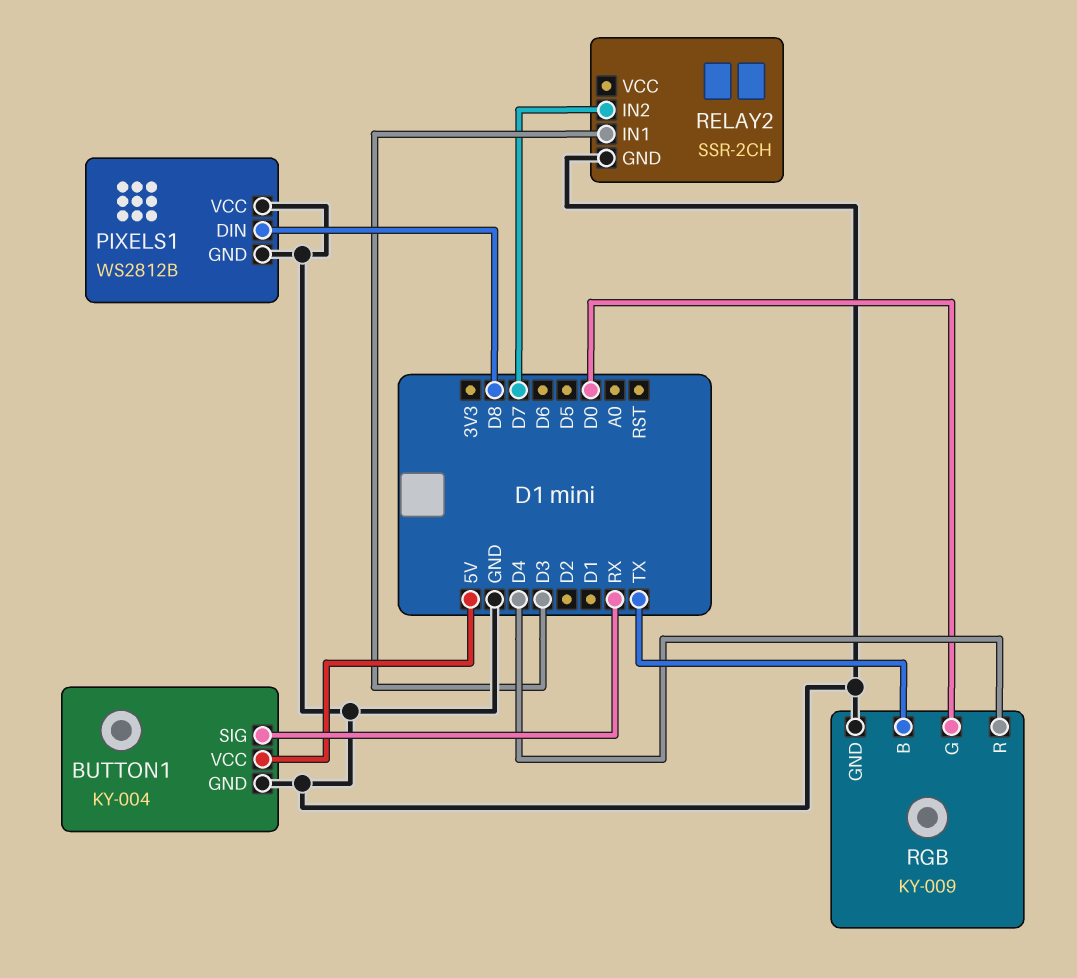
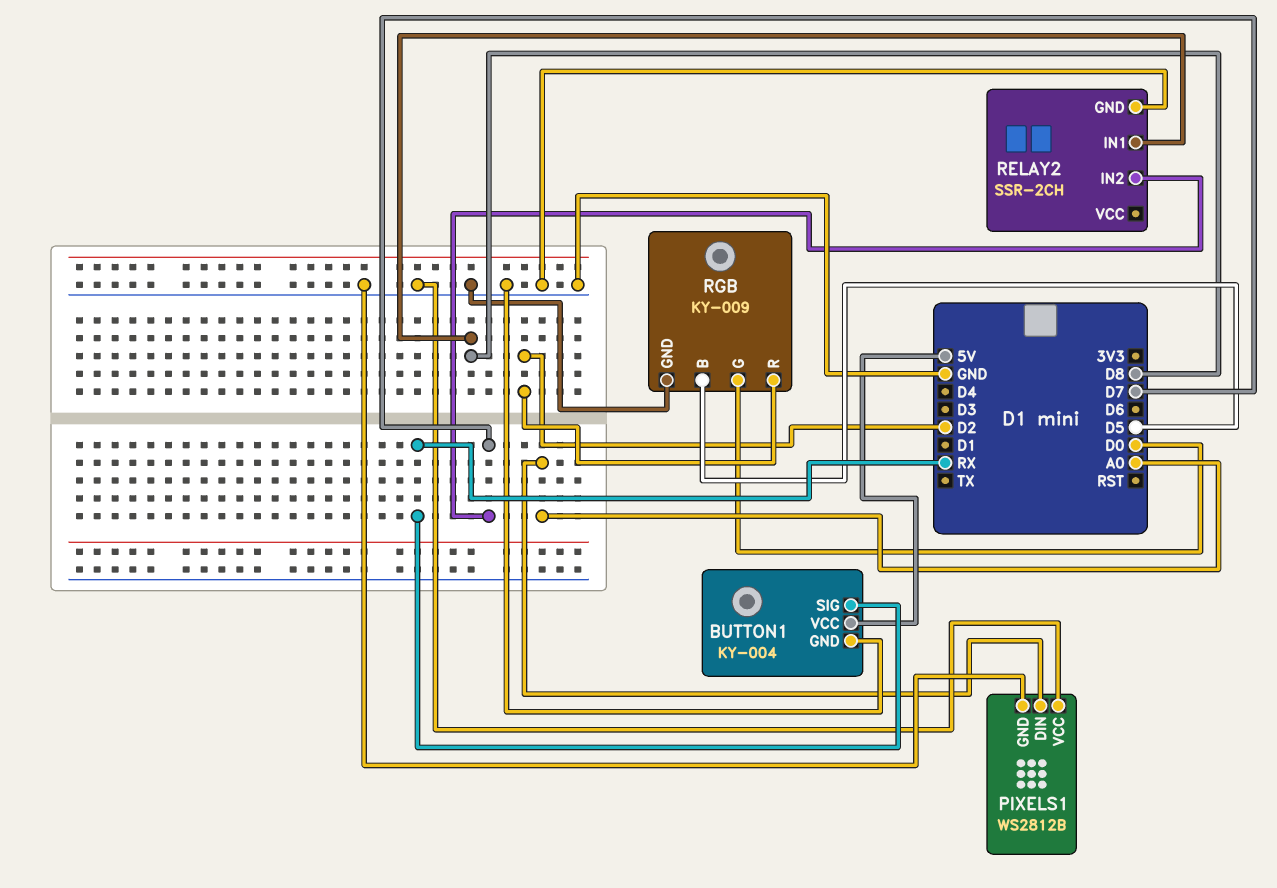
PIXELS1 pin DIN: D8 -> A0
RELAY2 pin IN1: D3 -> D8
RGB pin B: TX -> D5
RGB pin R: D4 -> D2

